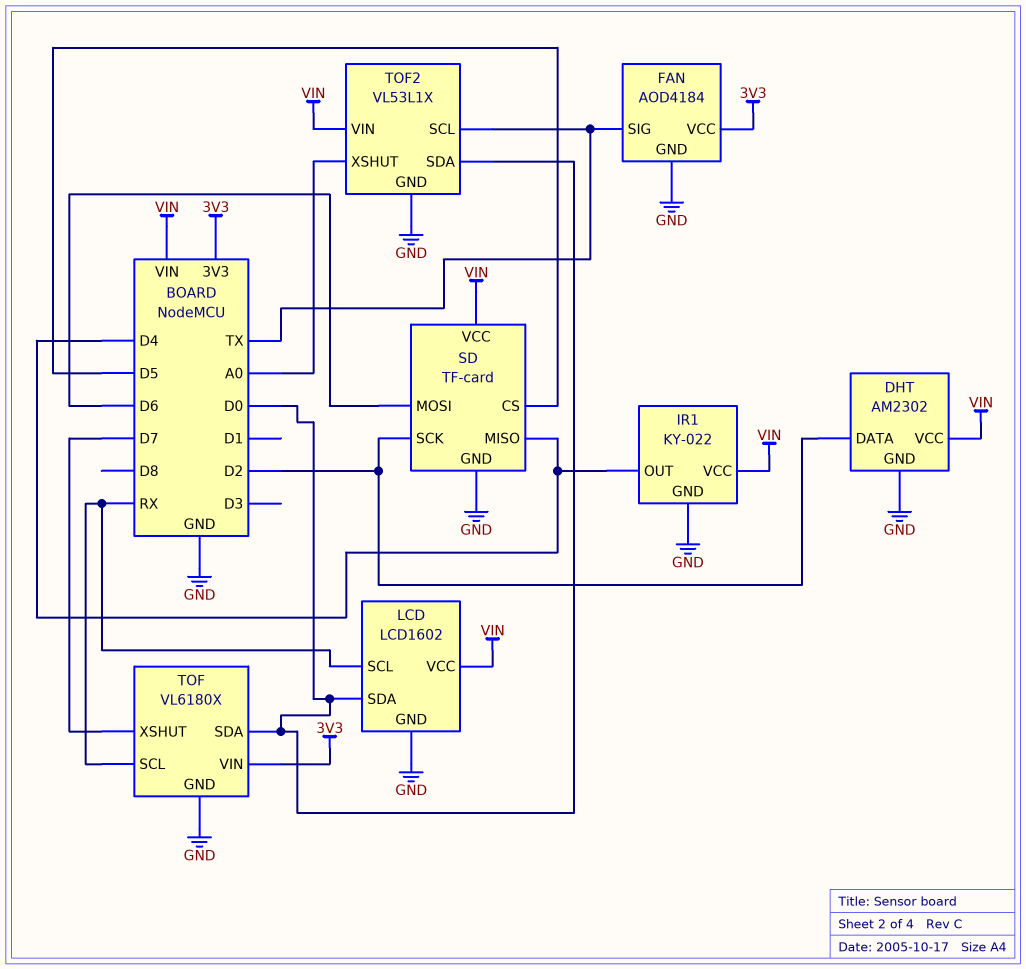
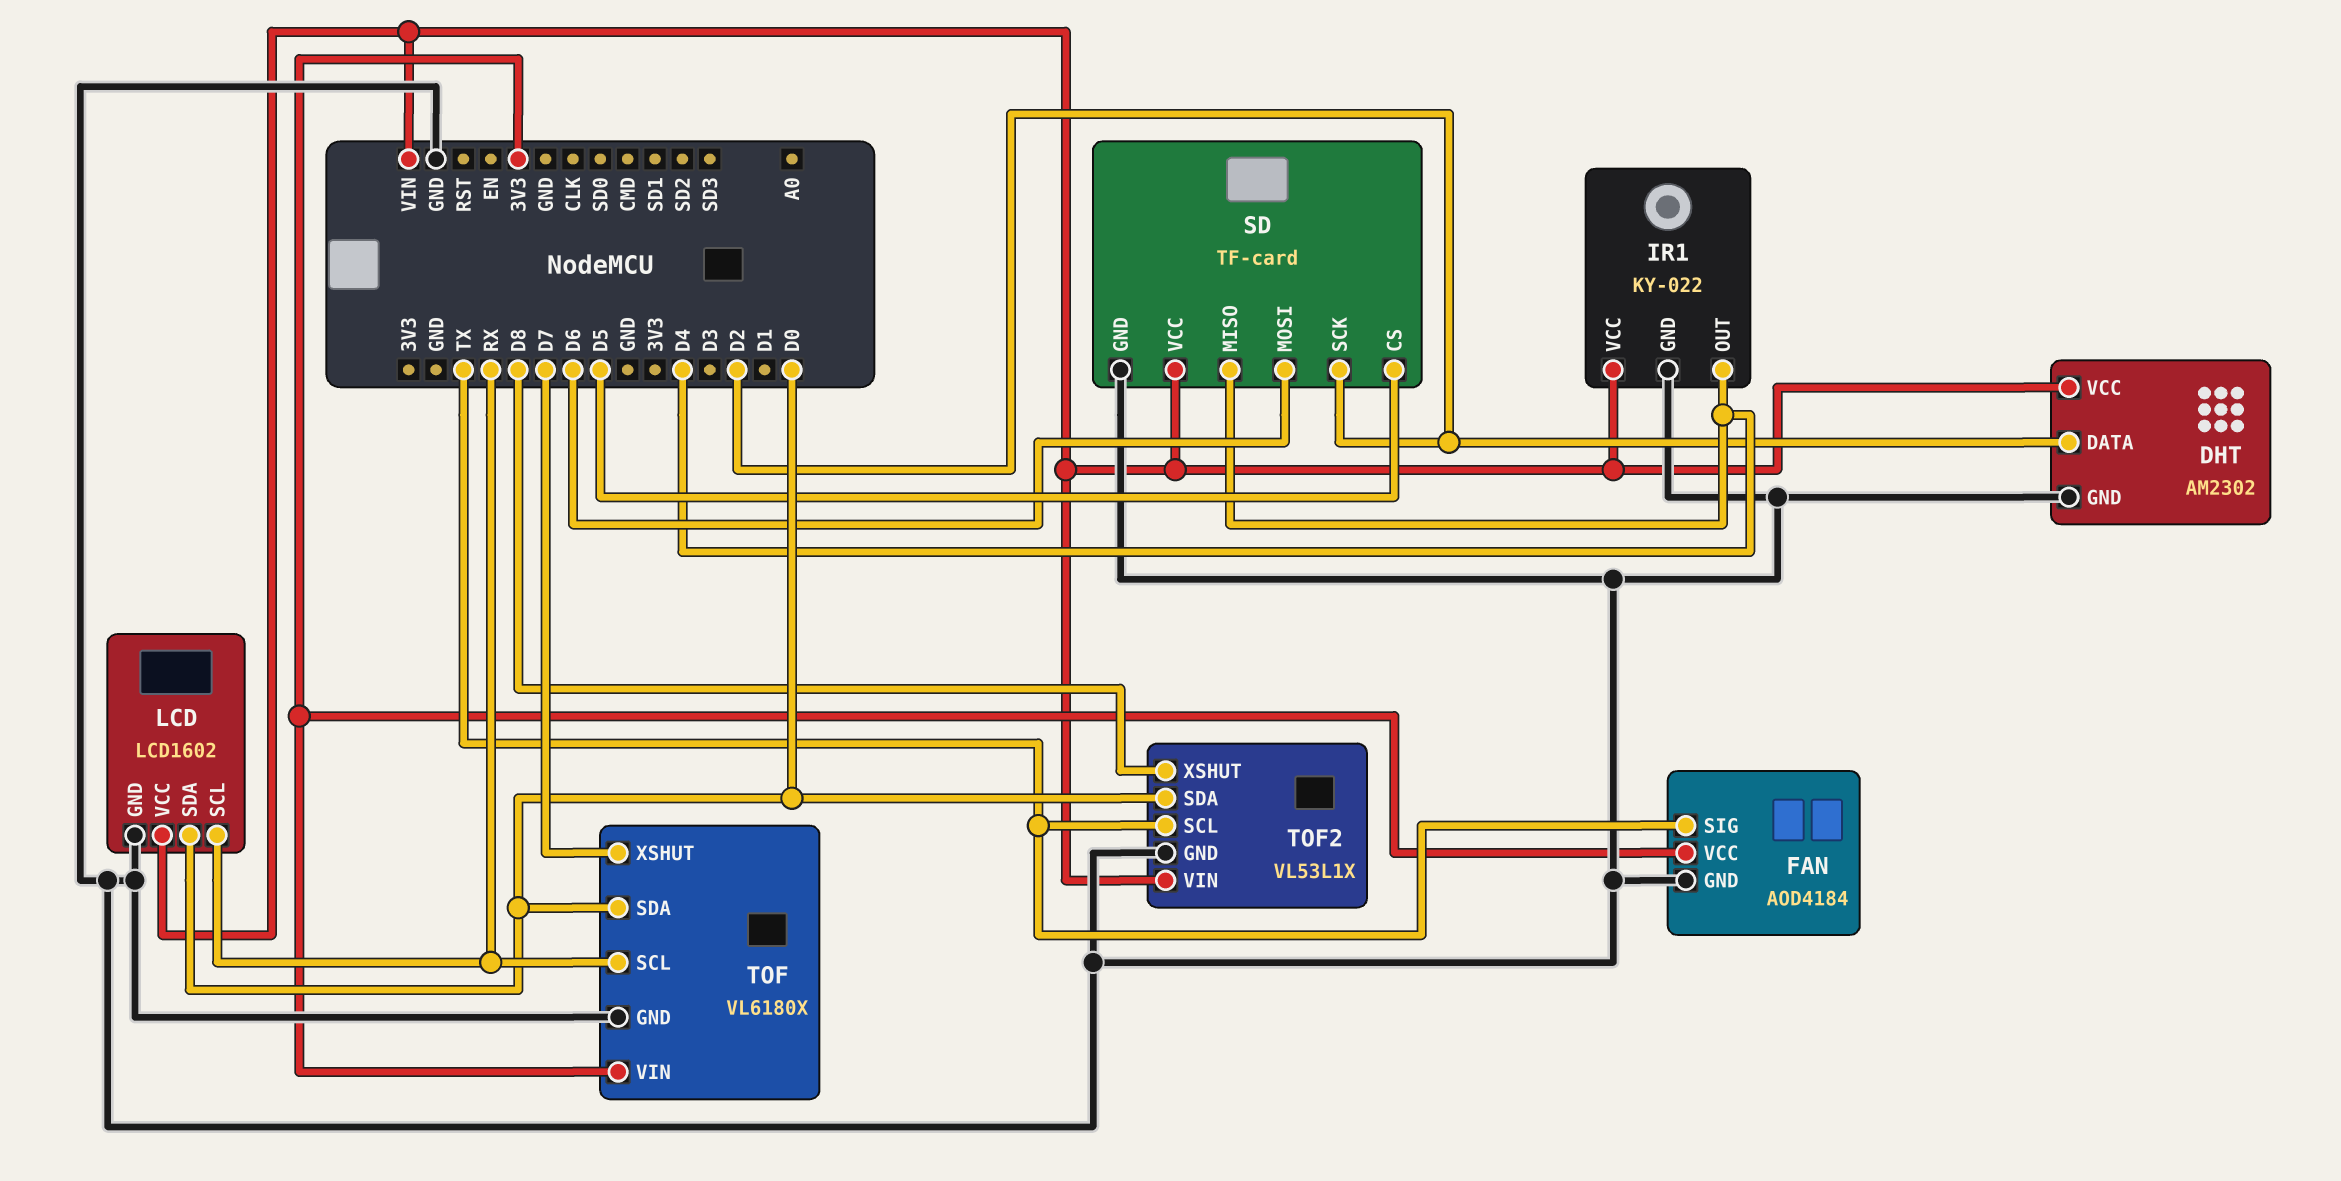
TOF2 pin XSHUT: A0 -> D8

